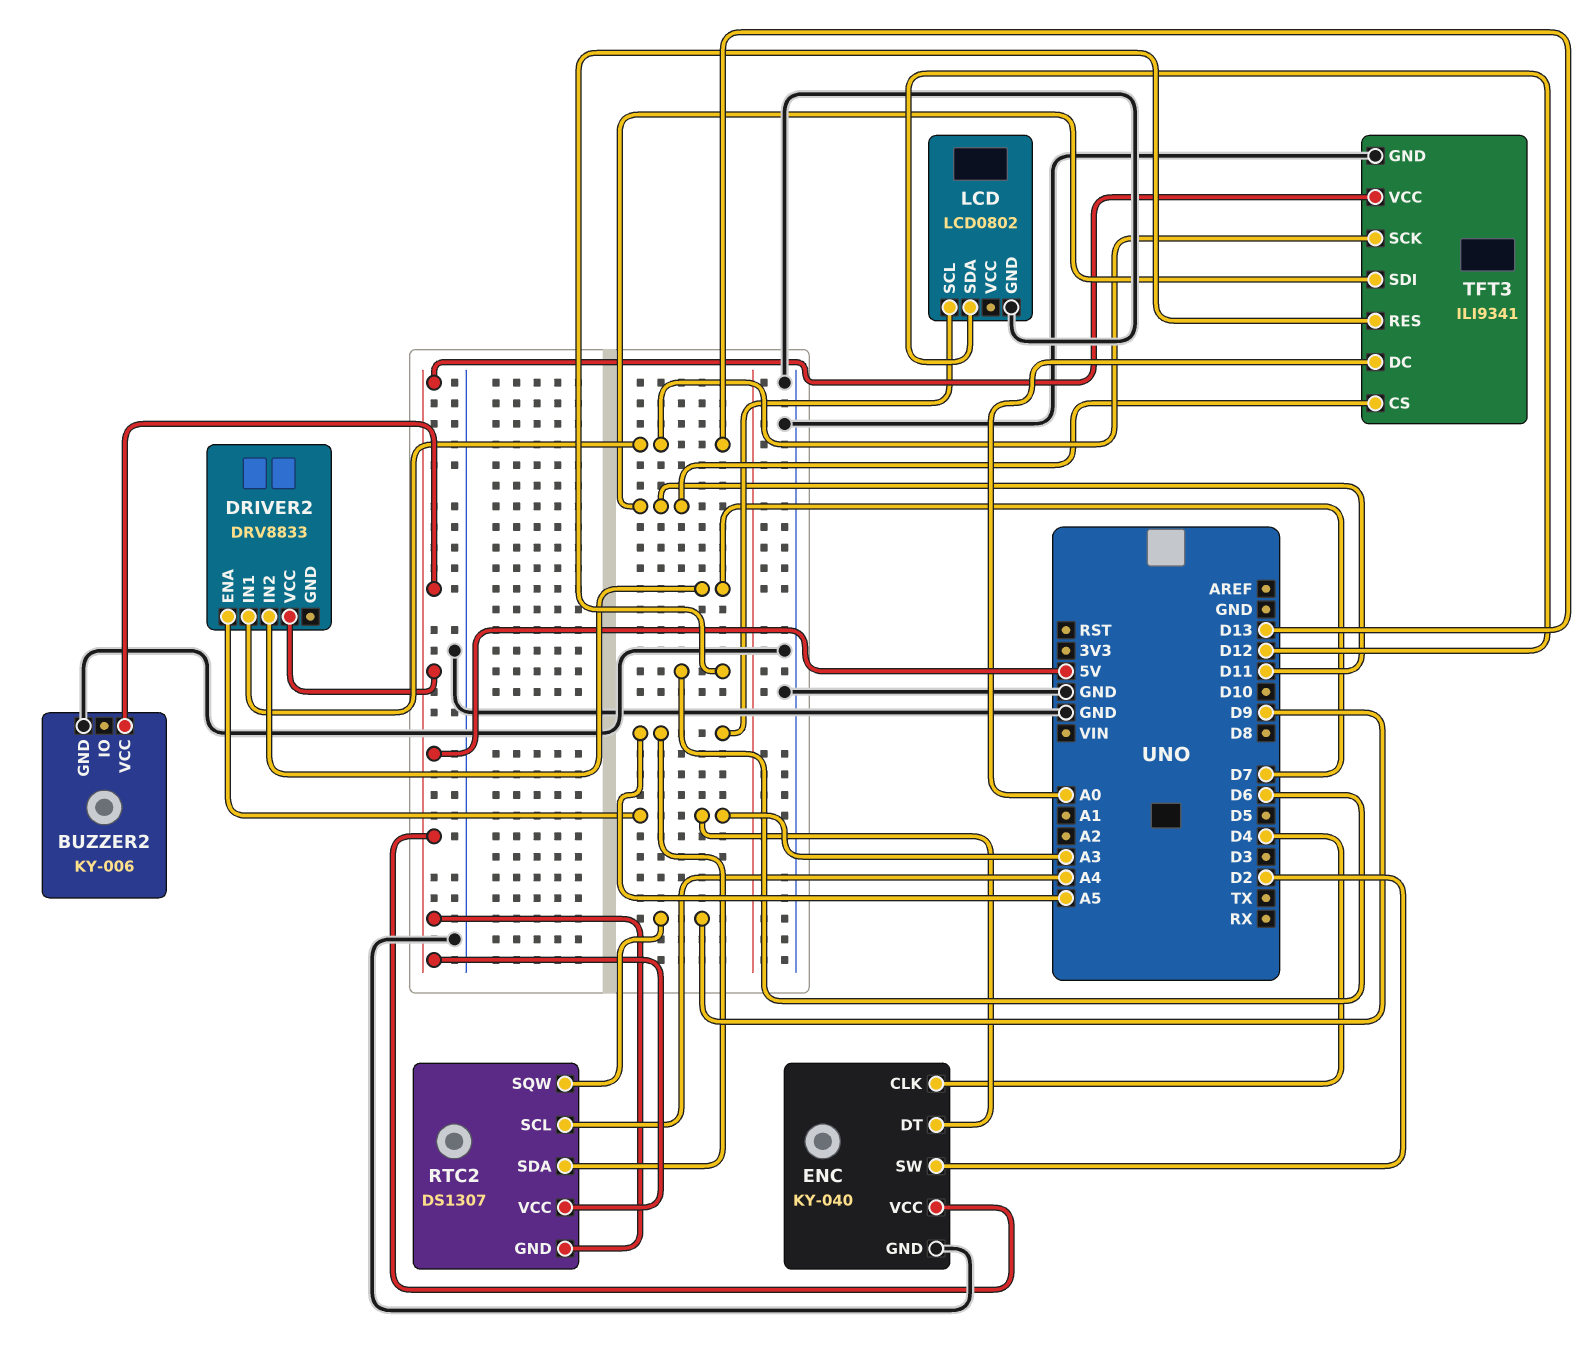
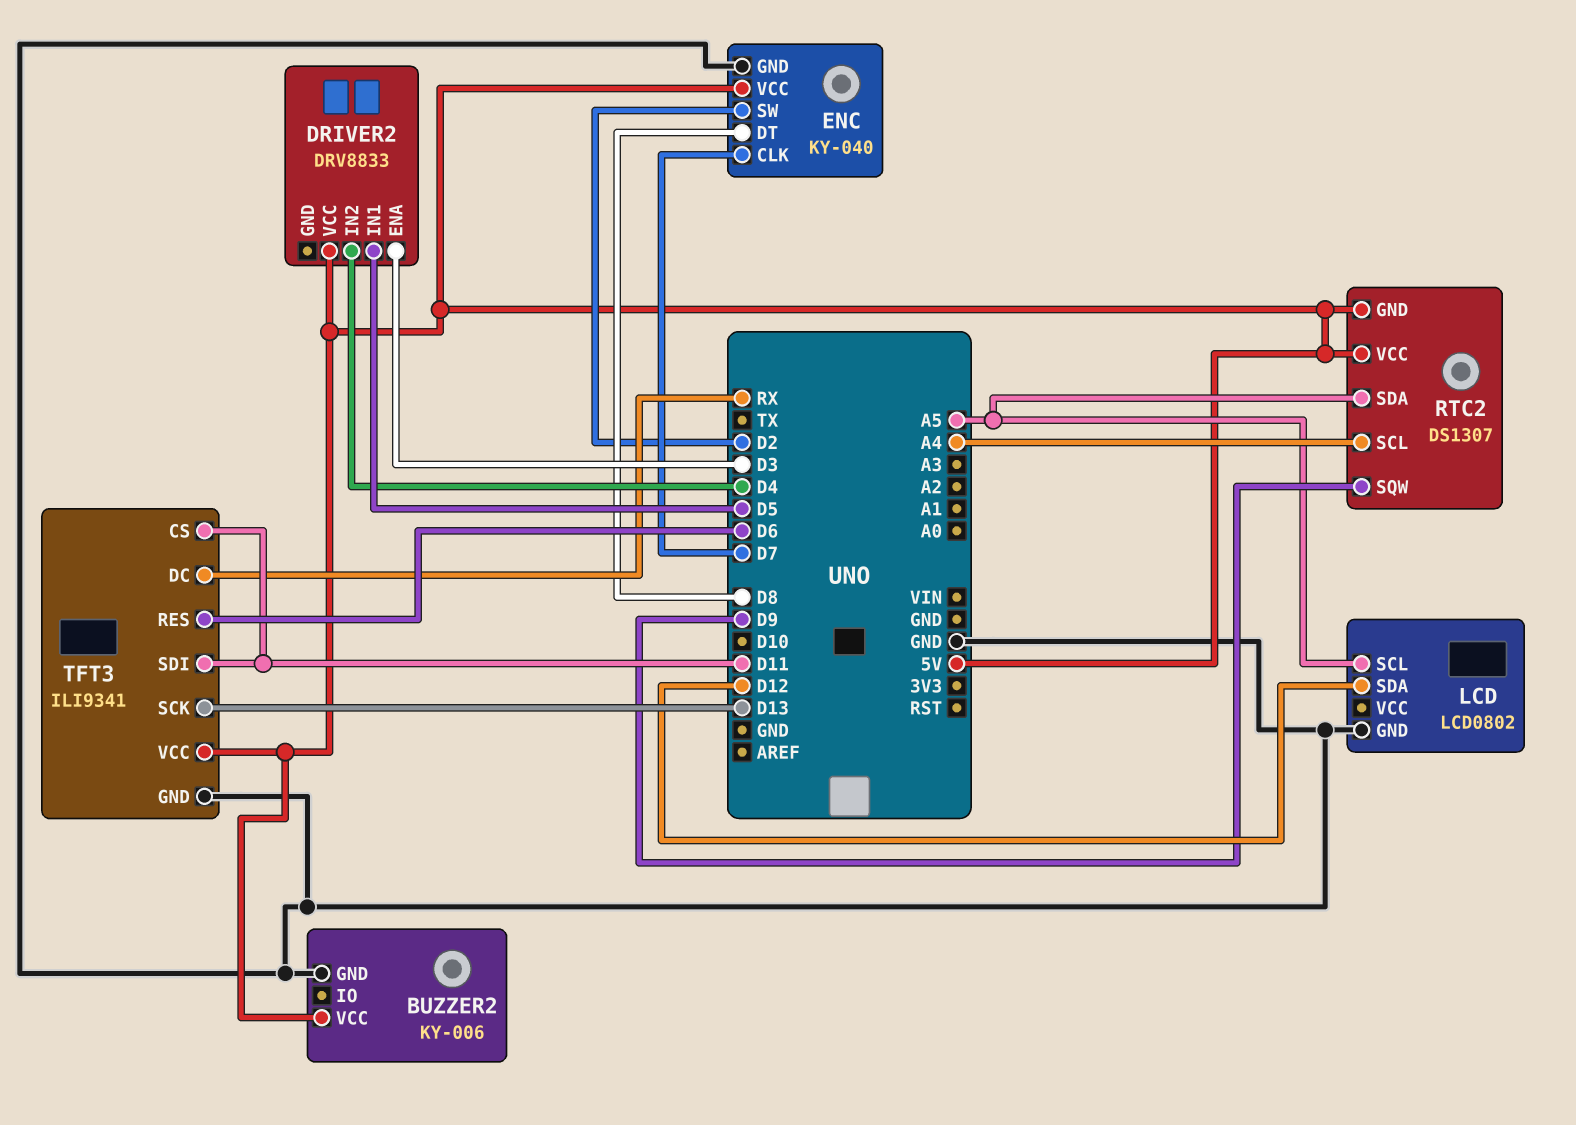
DRIVER2 pin ENA: A3 -> D3
DRIVER2 pin IN1: D13 -> D5
DRIVER2 pin IN2: D7 -> D4
ENC pin CLK: D4 -> D7
ENC pin DT: A3 -> D8
TFT3 pin DC: A0 -> RX

